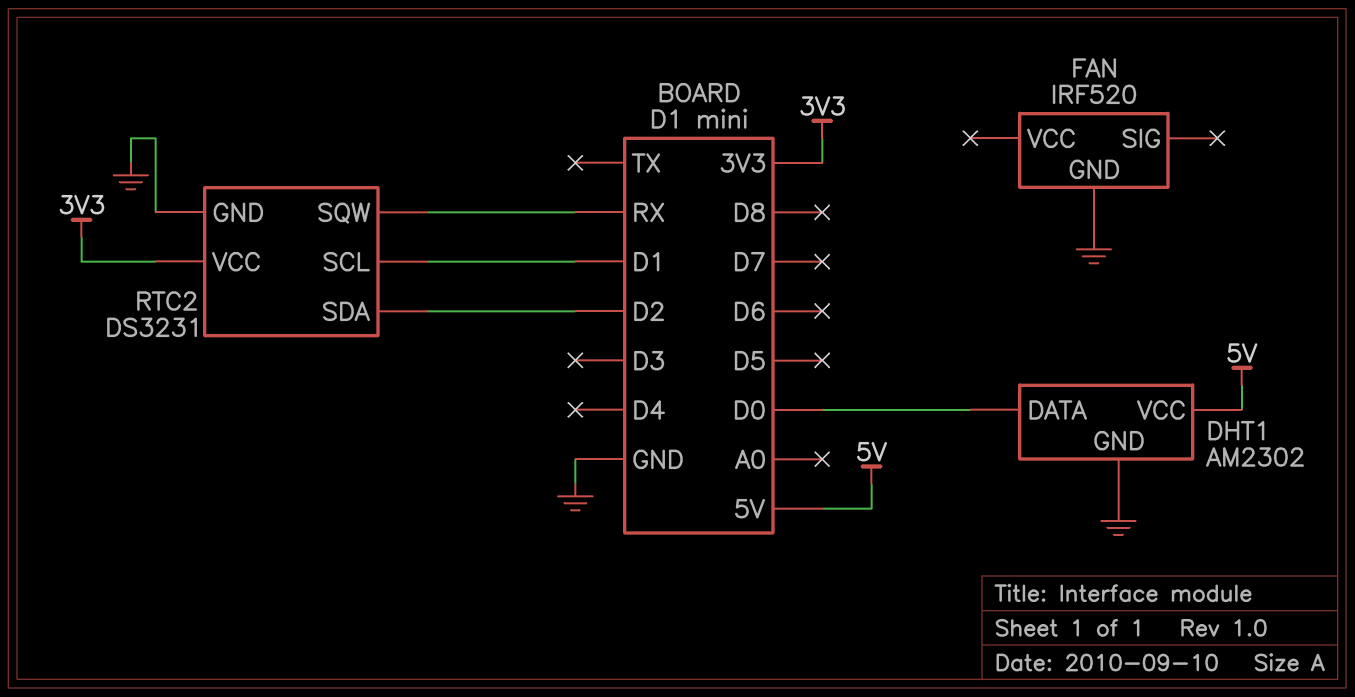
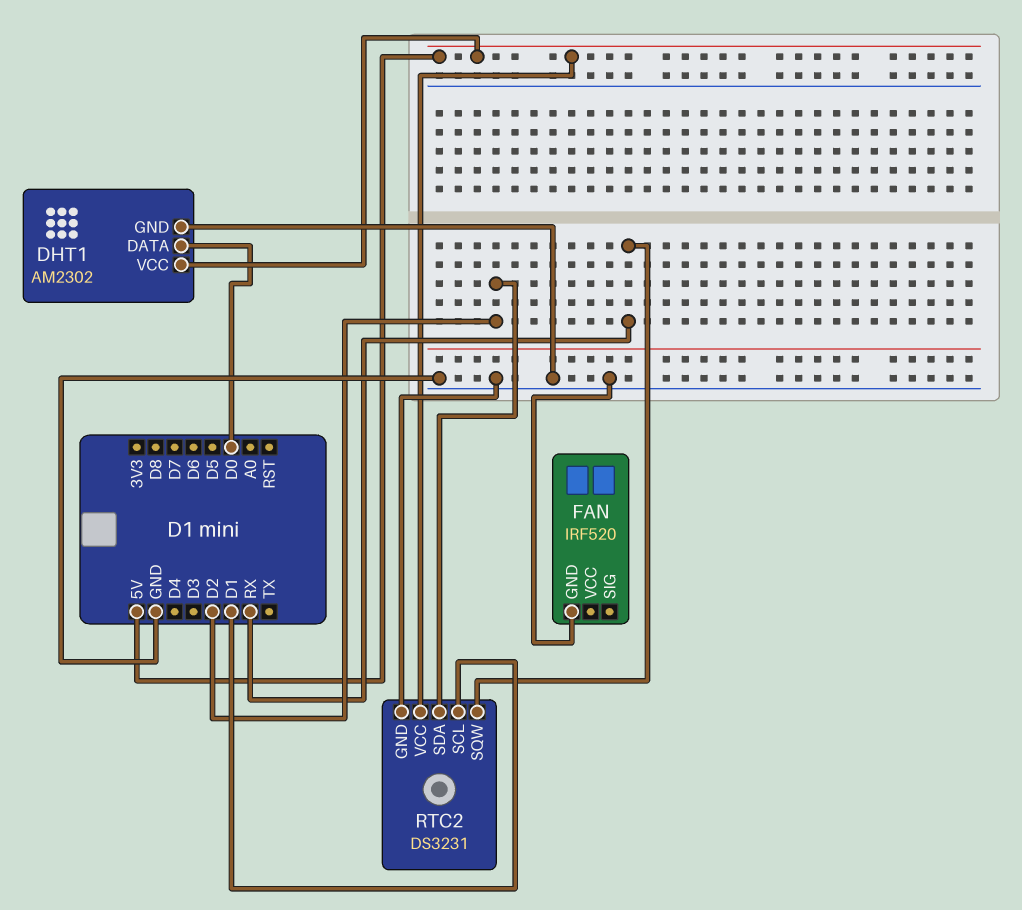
RTC2 pin VCC: 3V3 -> 5V

